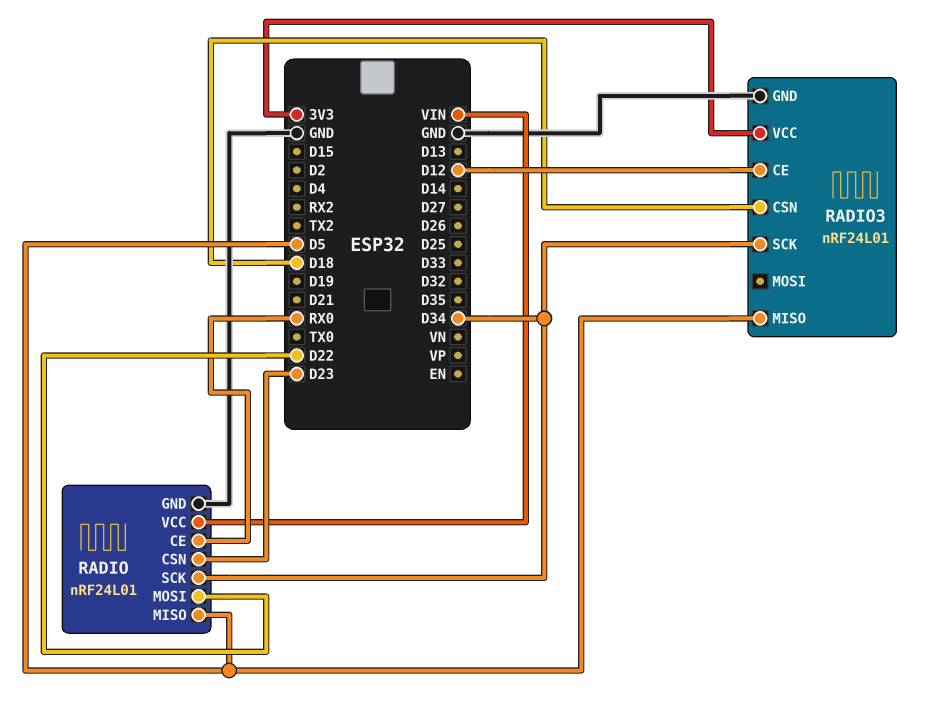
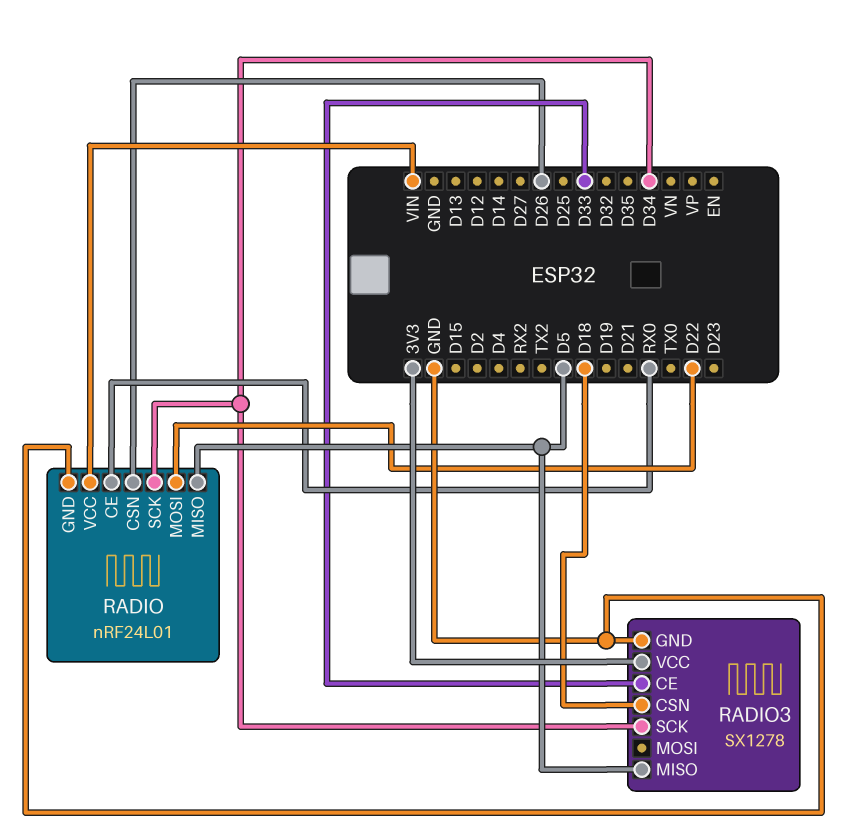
RADIO pin CSN: D23 -> D26
RADIO3: nRF24L01 -> SX1278
RADIO3 pin CE: D12 -> D33

